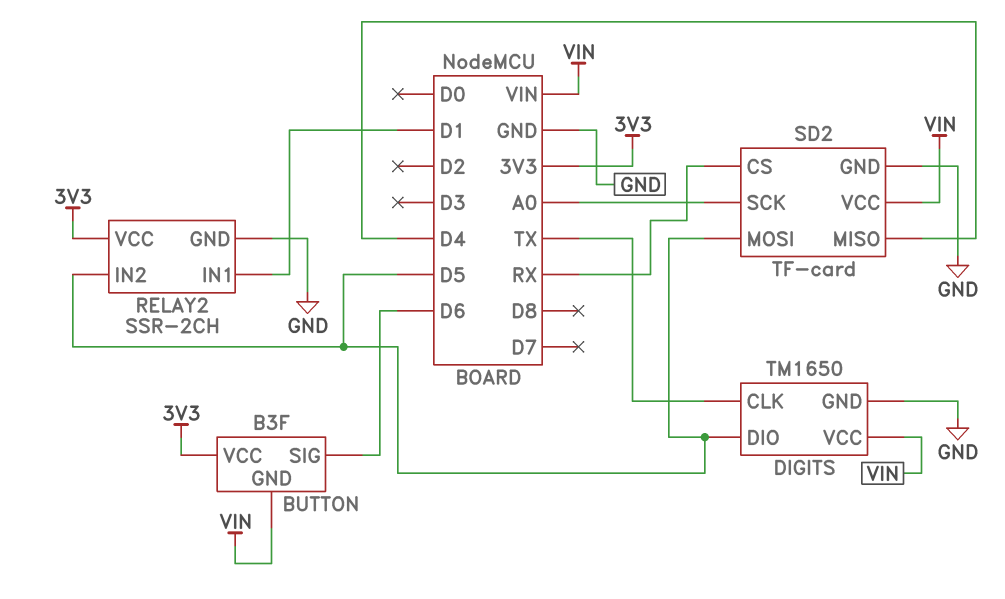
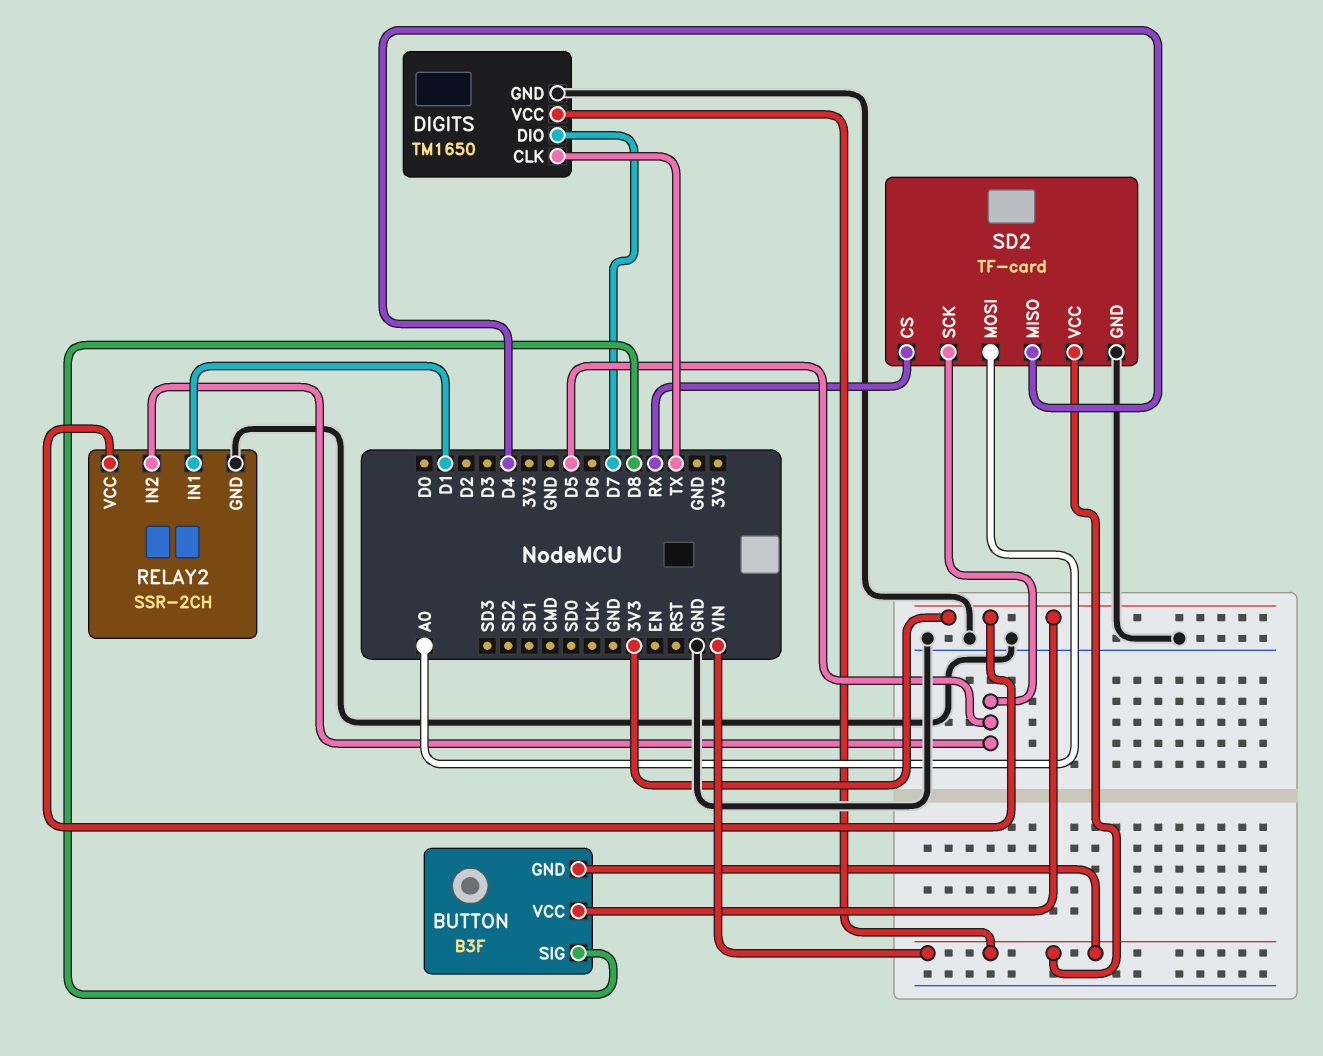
BUTTON pin SIG: D6 -> D8
DIGITS pin DIO: D5 -> D7
SD2 pin MOSI: D5 -> A0
SD2 pin SCK: A0 -> D5

